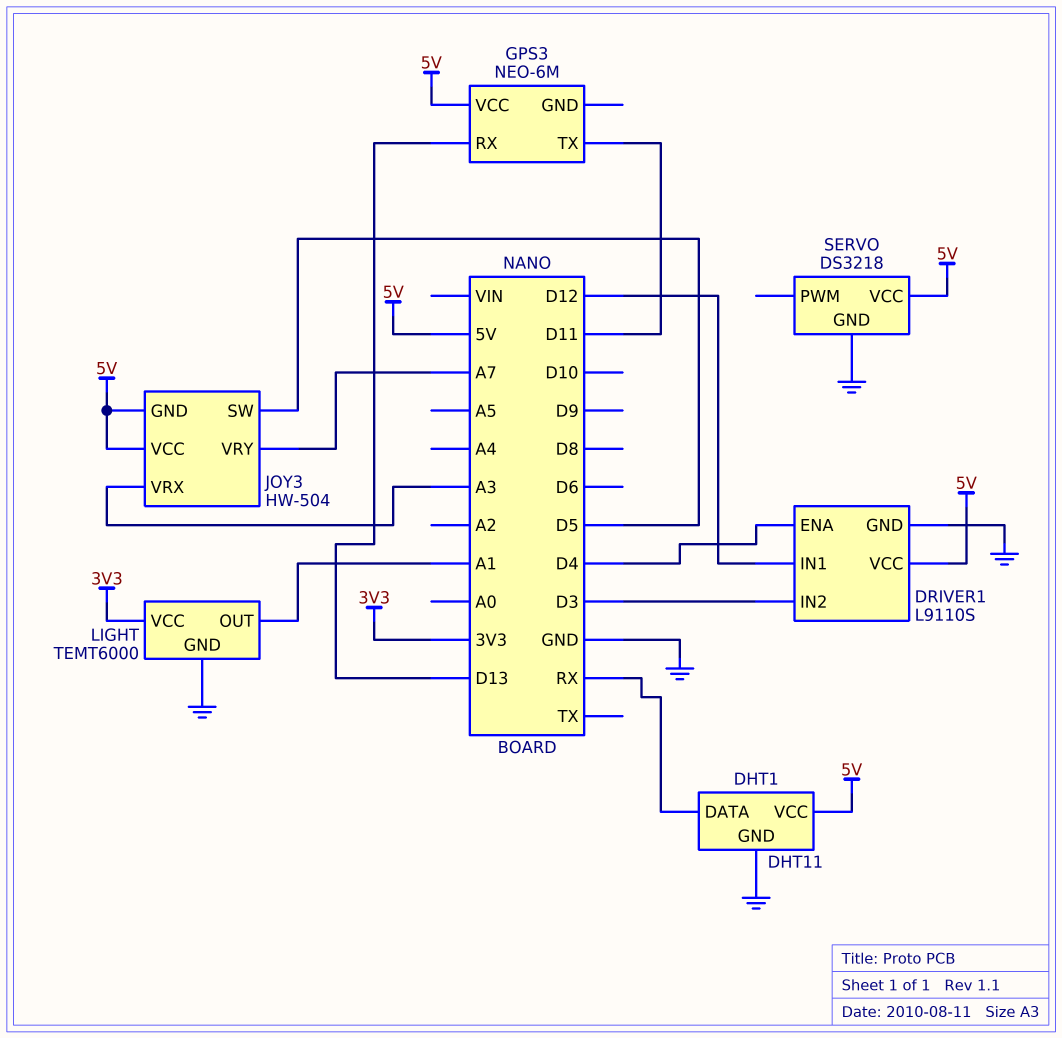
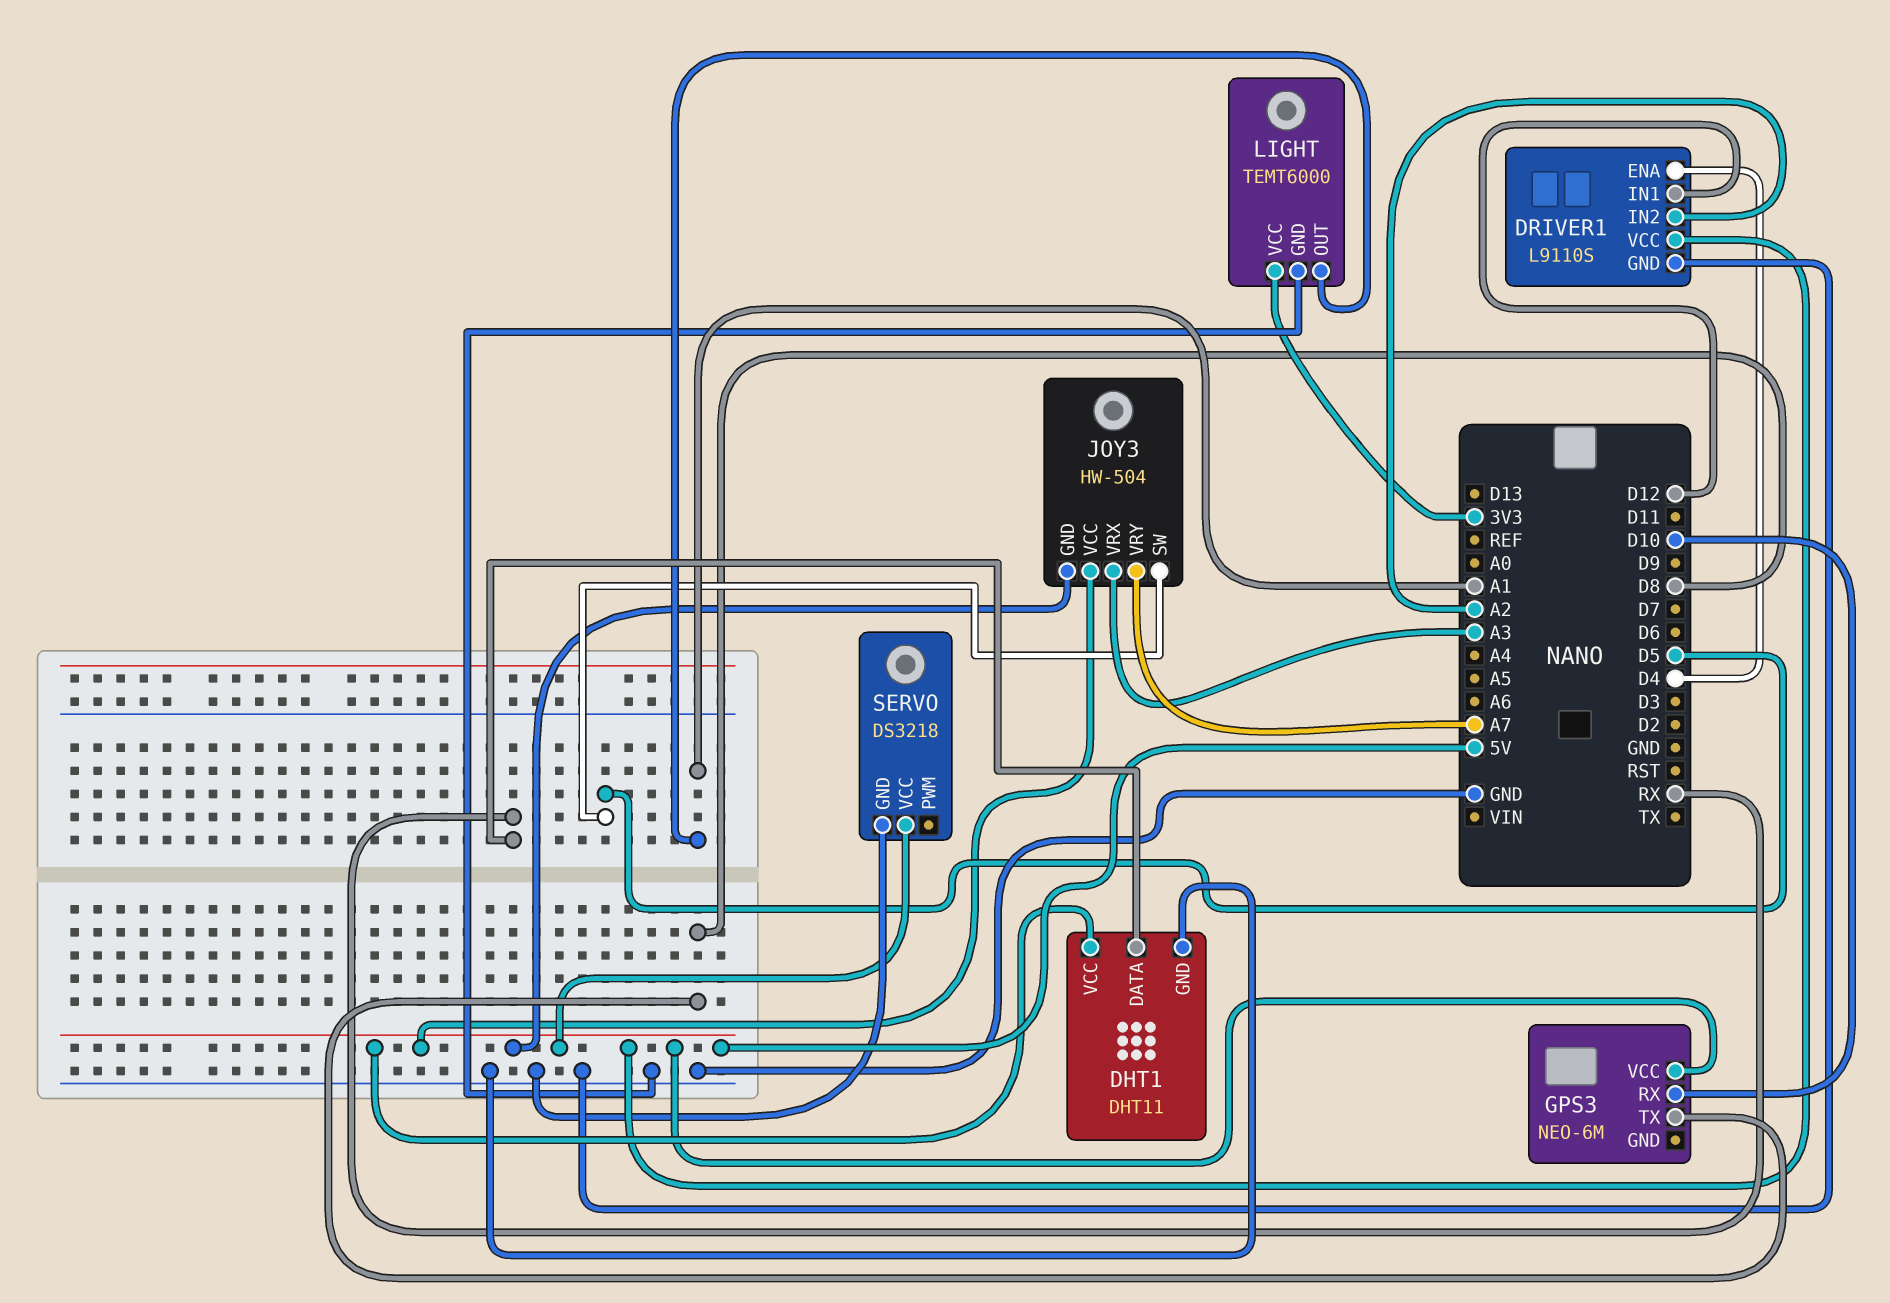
DRIVER1 pin IN2: D3 -> A2
GPS3 pin RX: D13 -> D10
GPS3 pin TX: D11 -> D8

